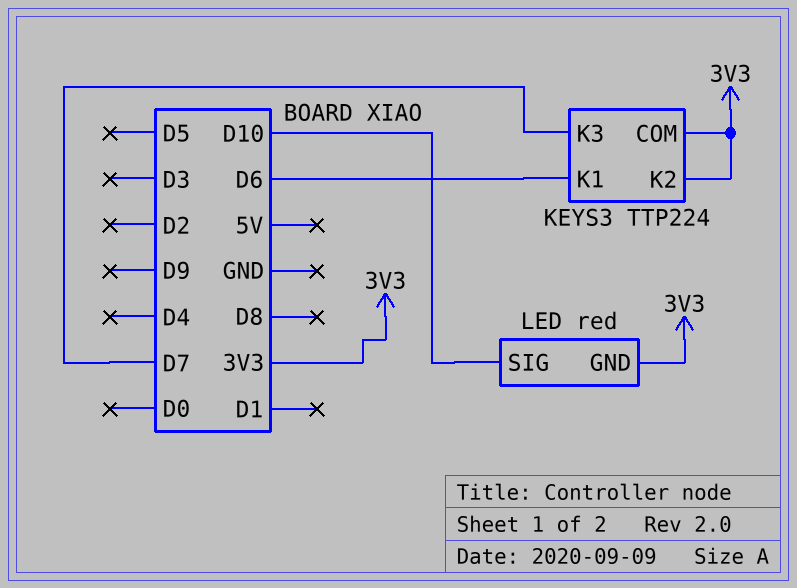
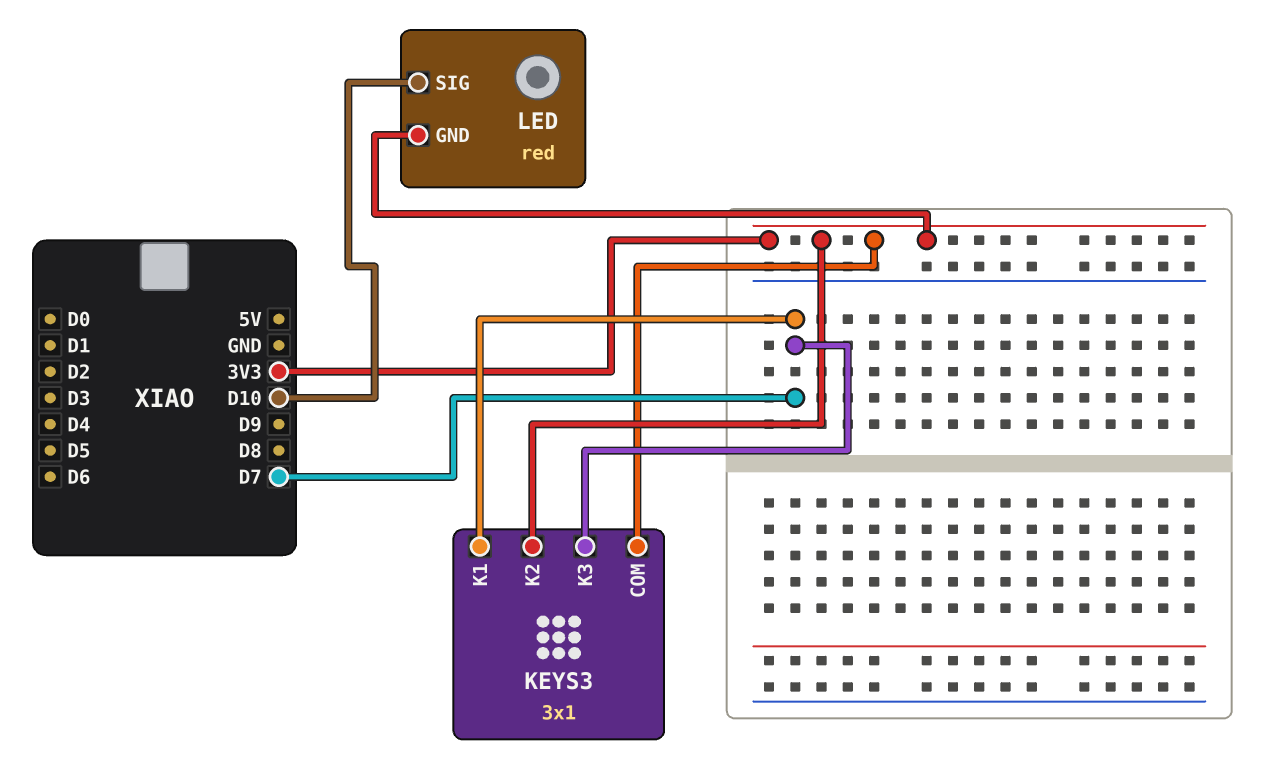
KEYS3: TTP224 -> 3x1
KEYS3 pin K1: D6 -> D7

